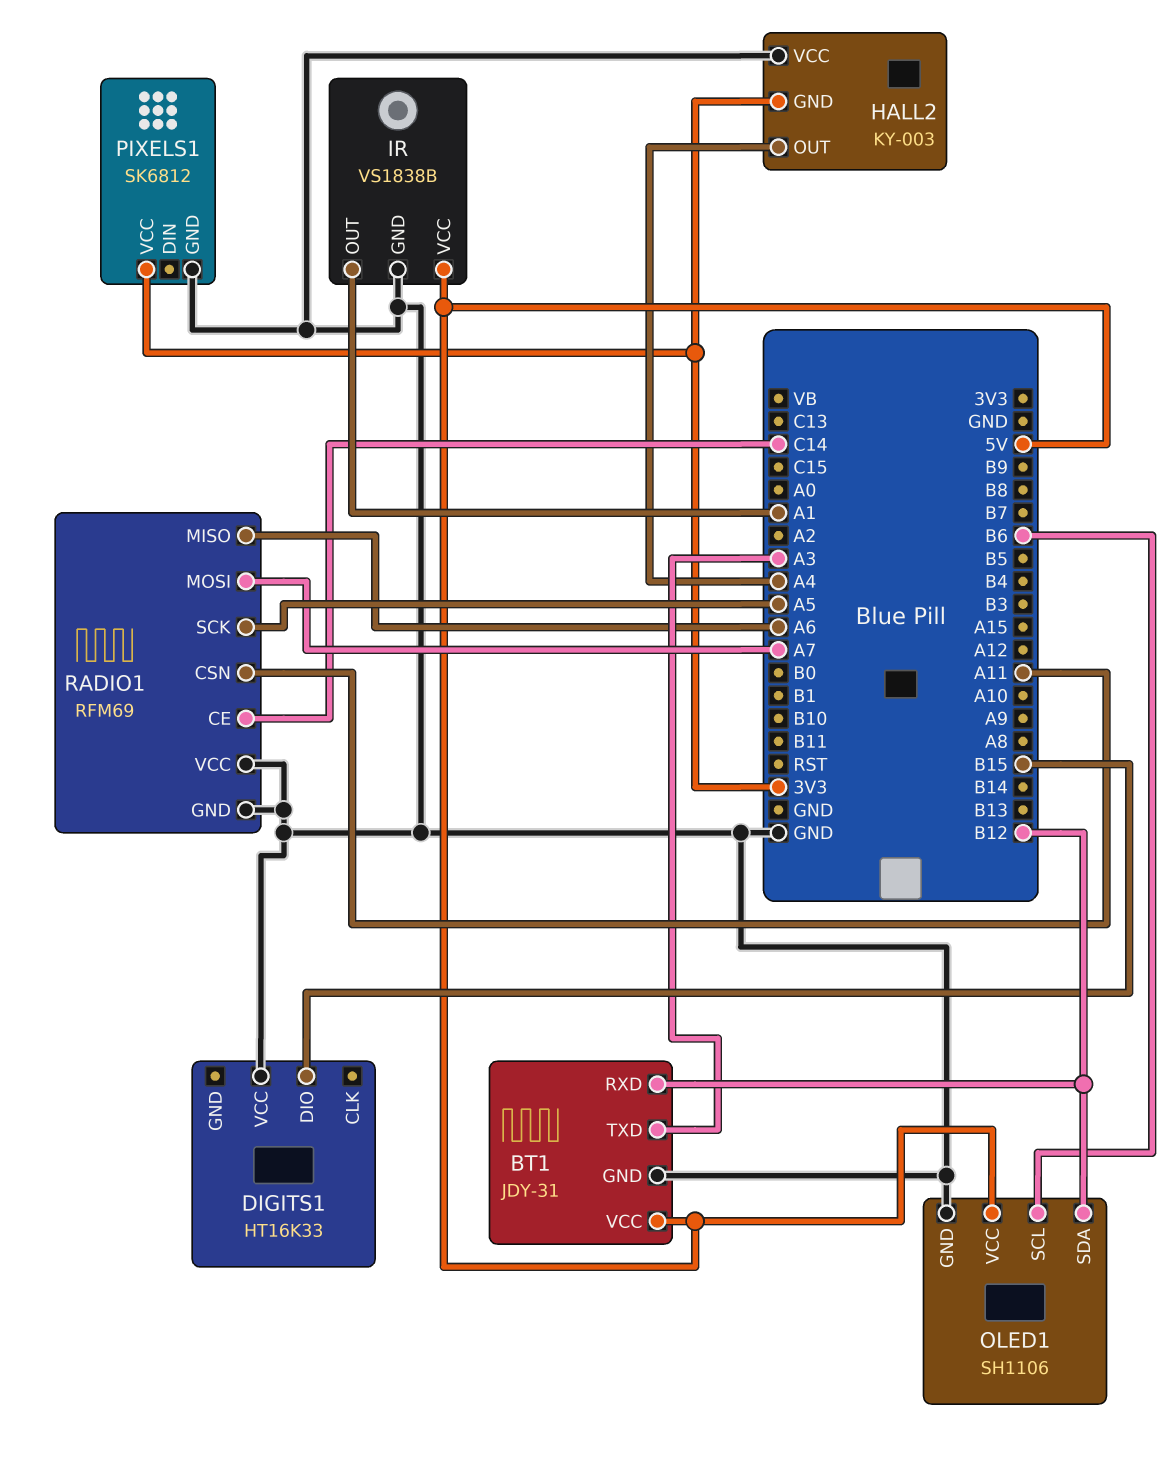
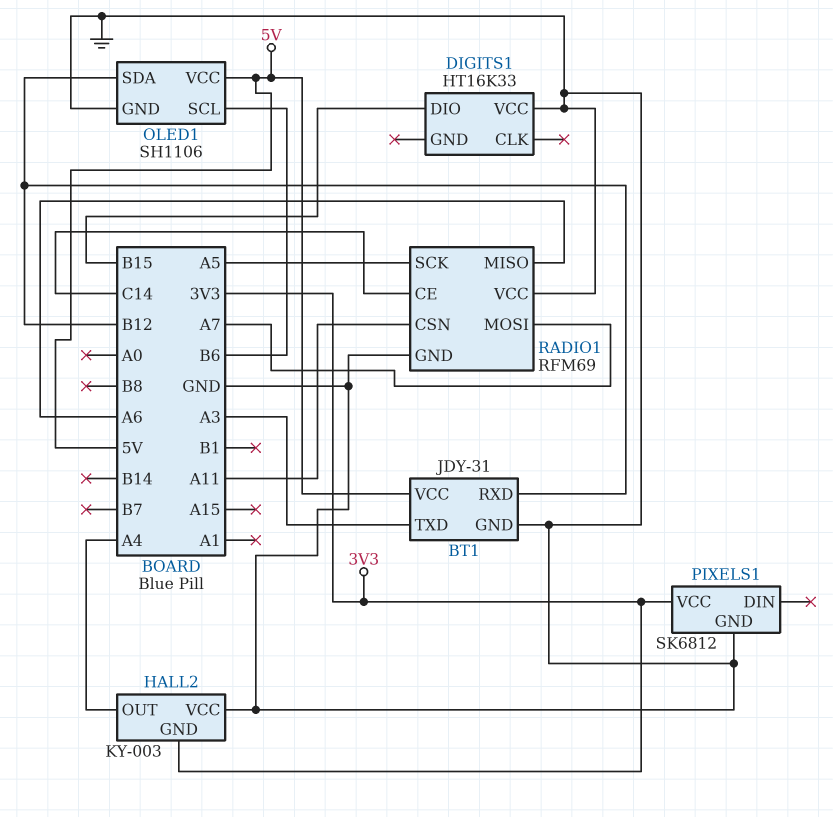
IR: VS1838B -> none
IR pin GND: GND -> none
IR pin OUT: A1 -> none
IR pin VCC: 5V -> none

